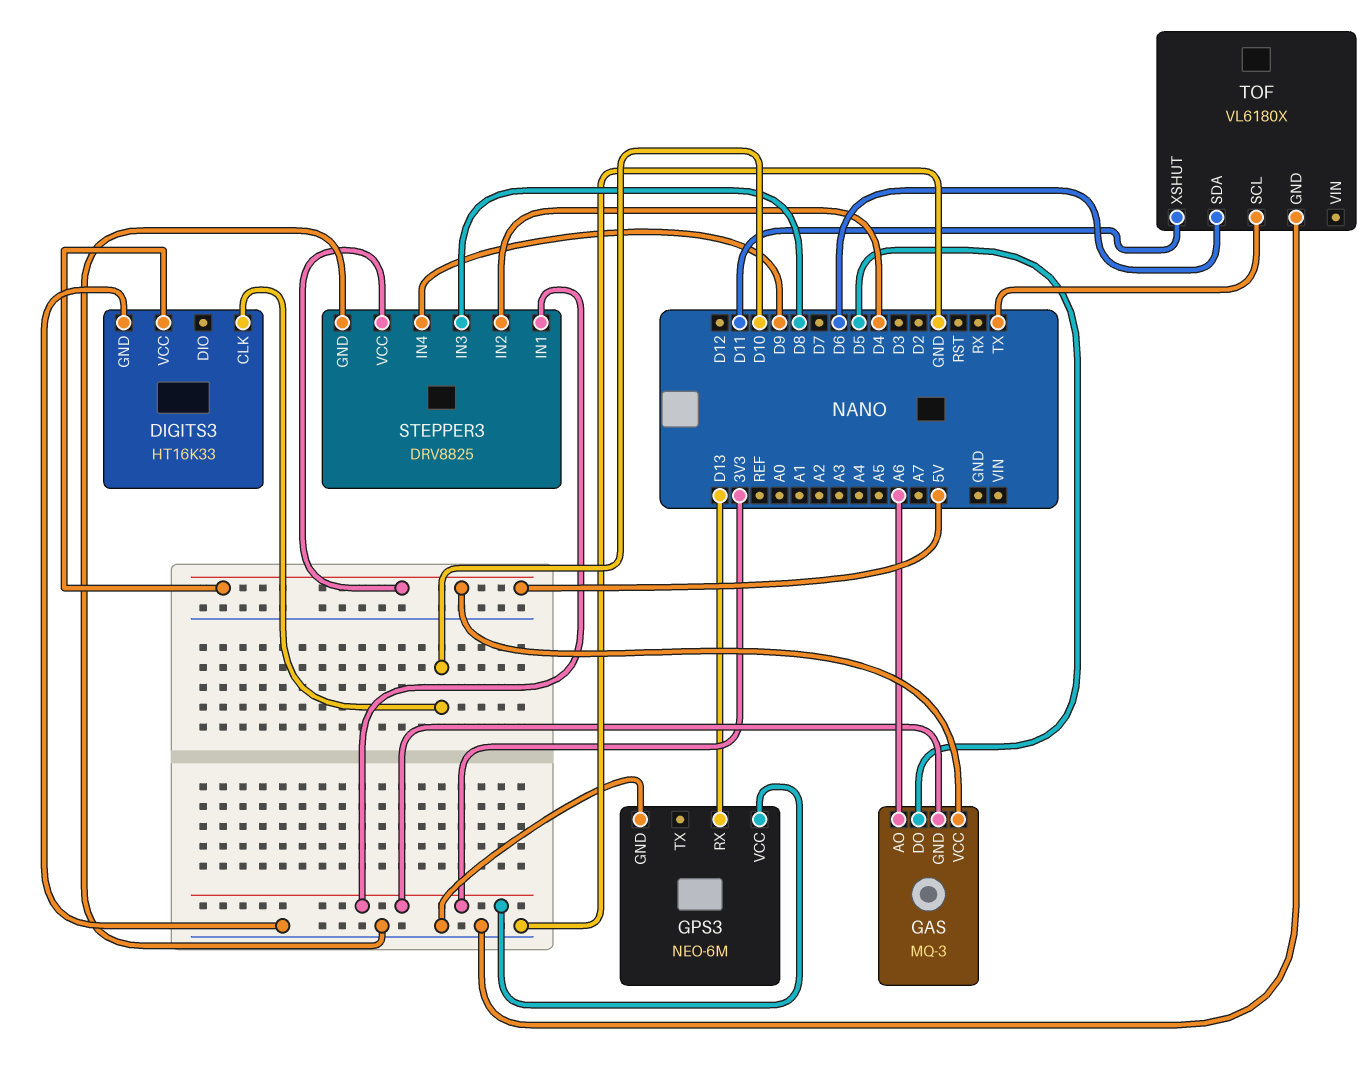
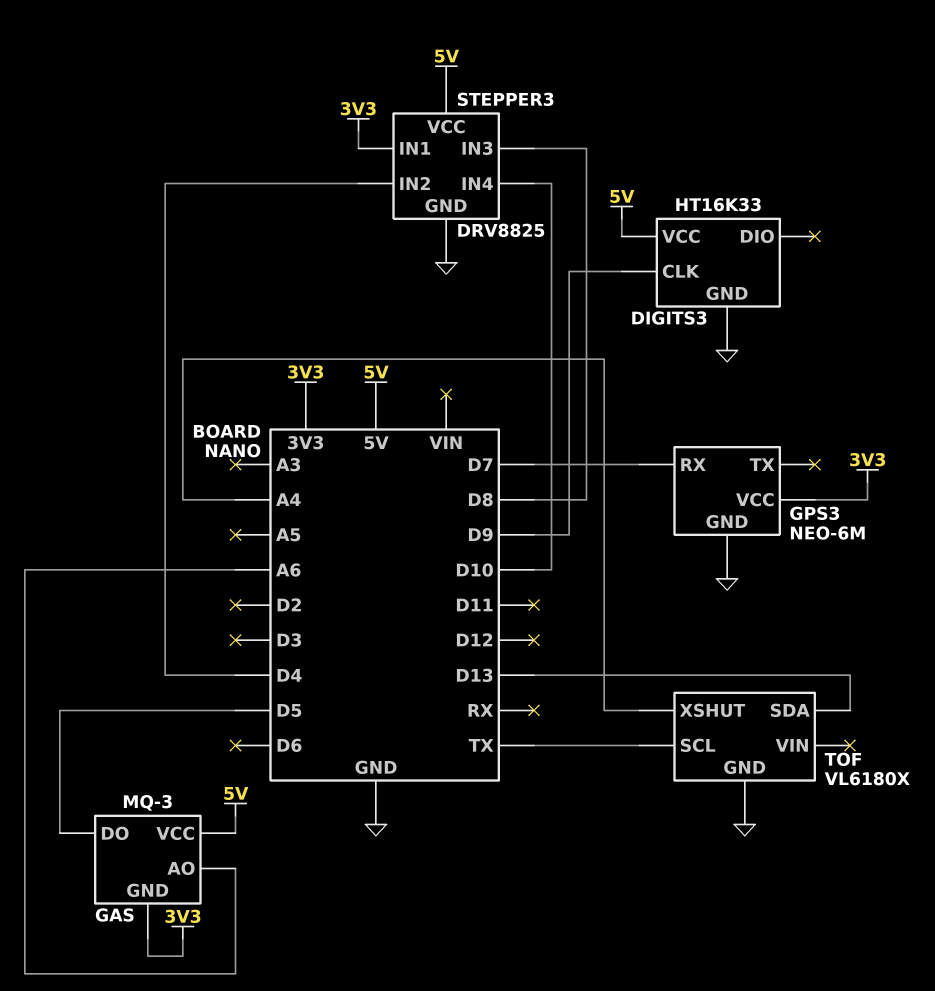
DIGITS3 pin CLK: D10 -> D9
GPS3 pin RX: D13 -> D7
STEPPER3 pin IN4: D9 -> D10
TOF pin SDA: D6 -> D13
TOF pin XSHUT: D11 -> A4

